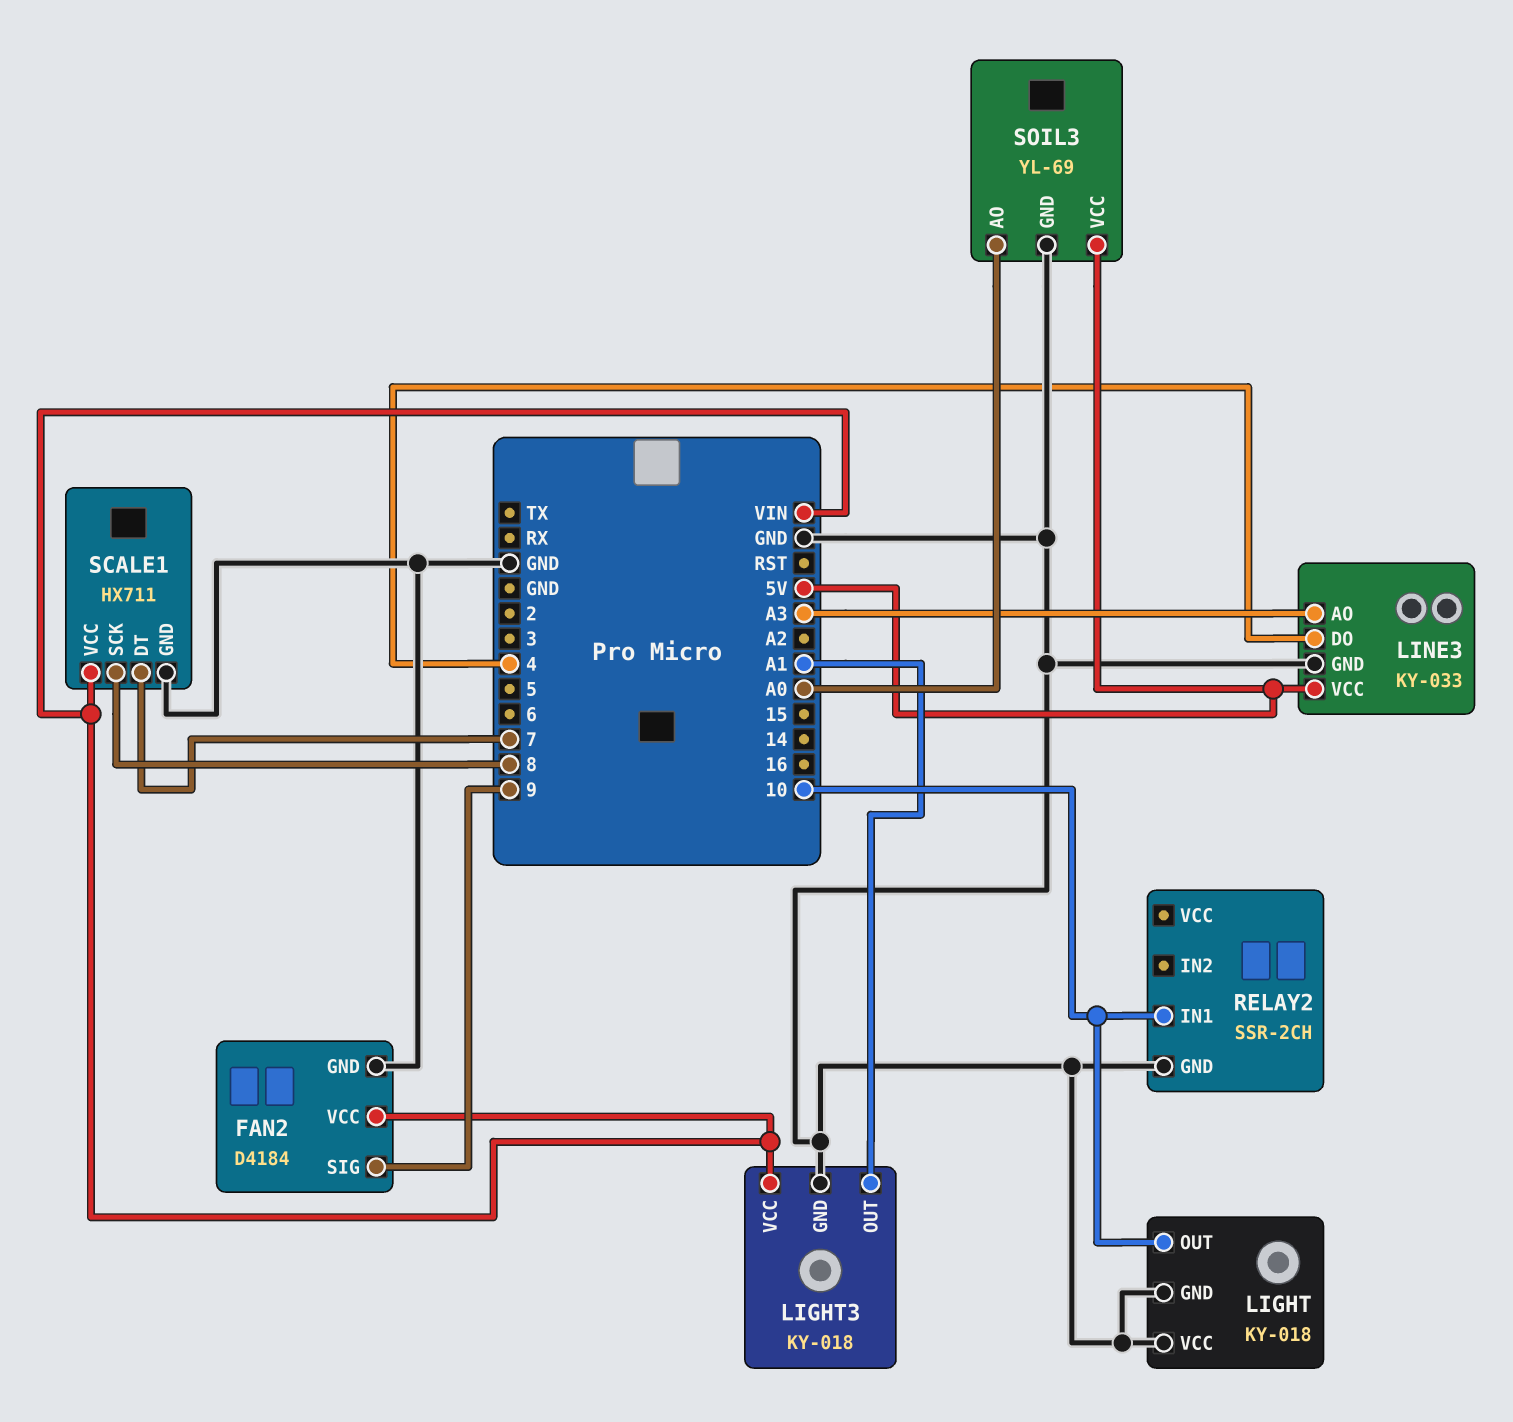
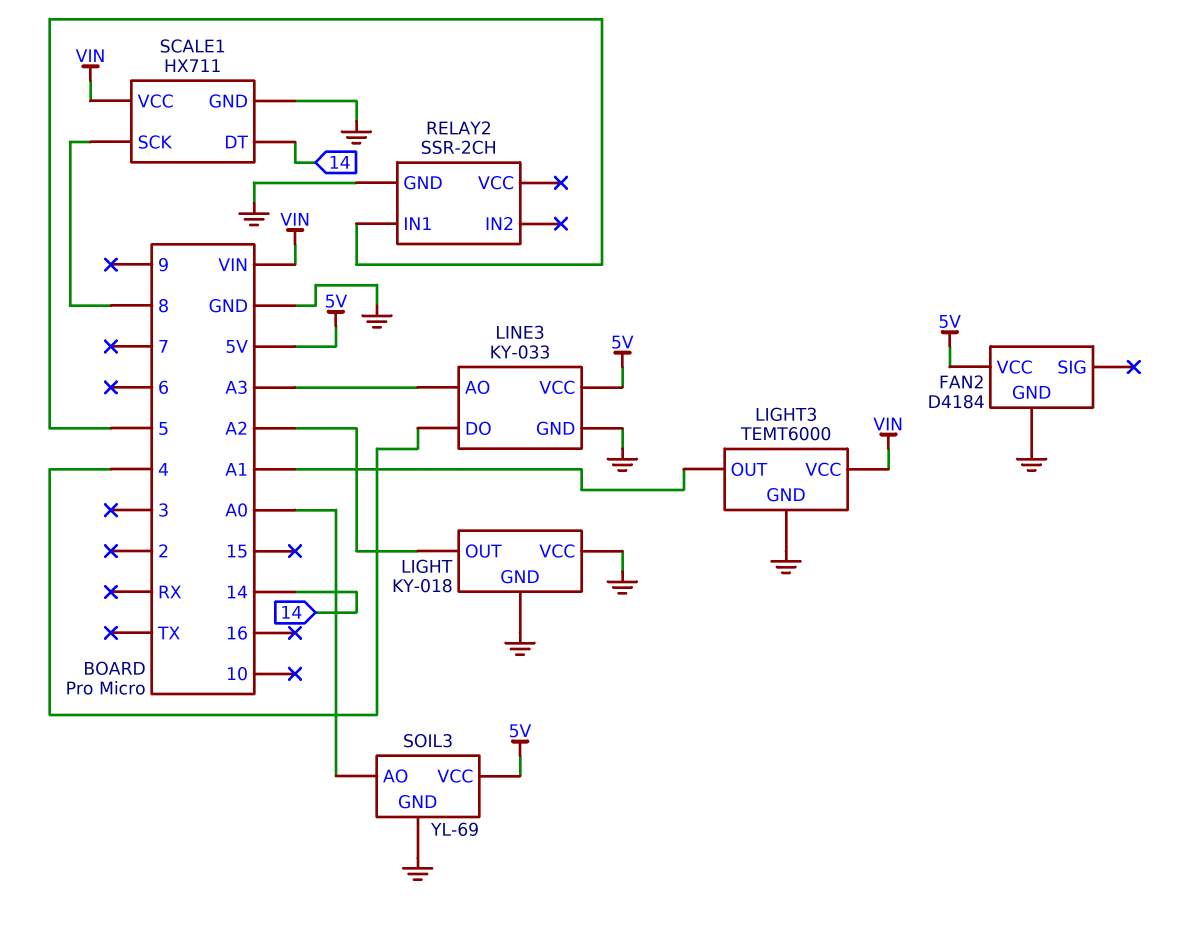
FAN2 pin SIG: 9 -> none
FAN2 pin VCC: VIN -> 5V
LIGHT pin OUT: 10 -> A2
LIGHT3: KY-018 -> TEMT6000
RELAY2 pin IN1: 10 -> 5
SCALE1 pin DT: 7 -> 14

